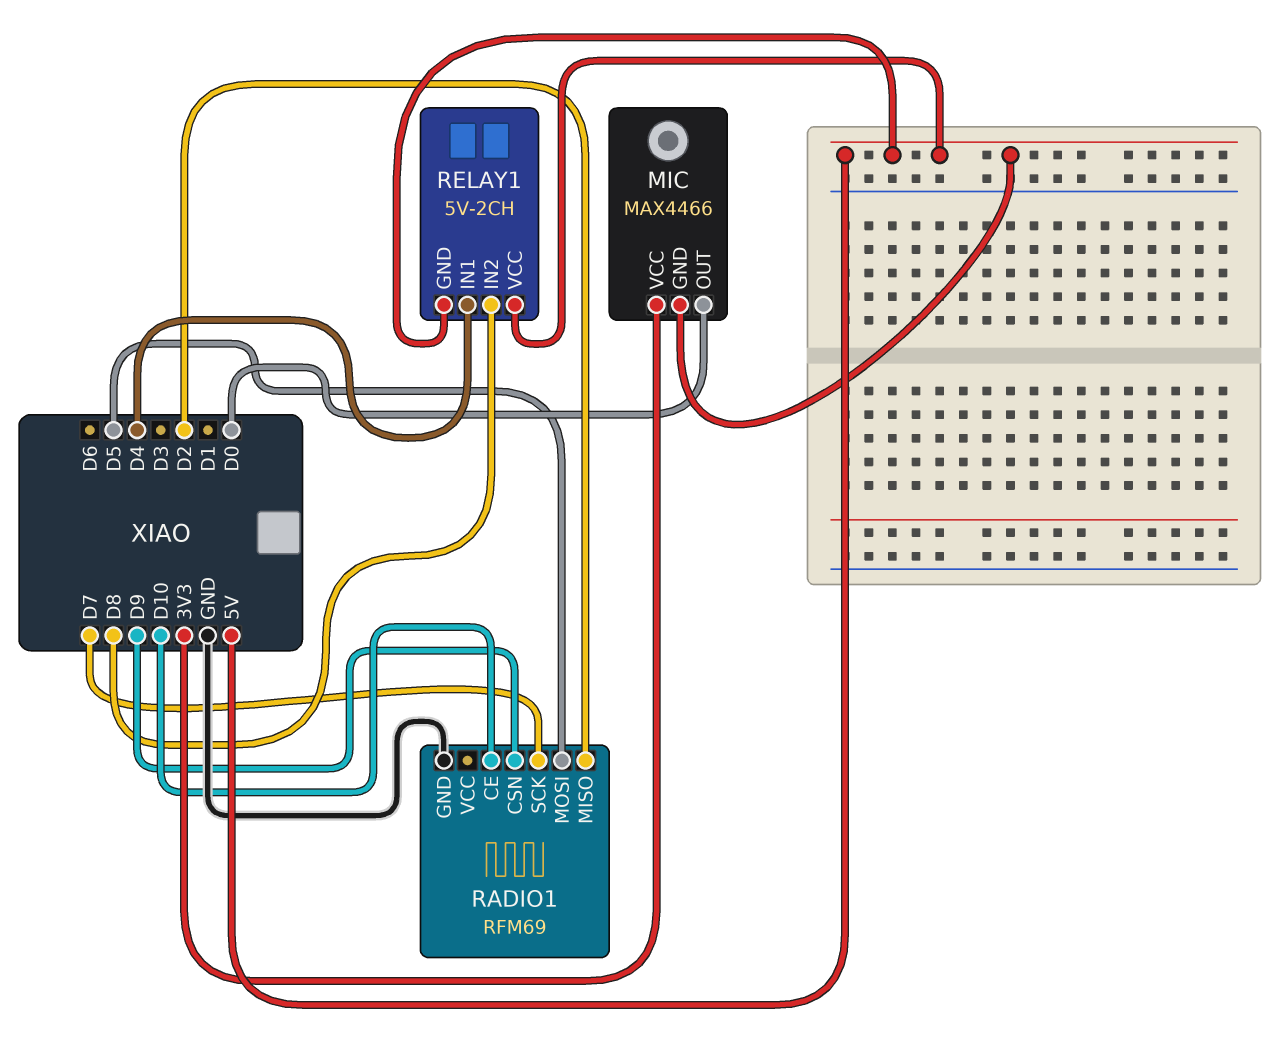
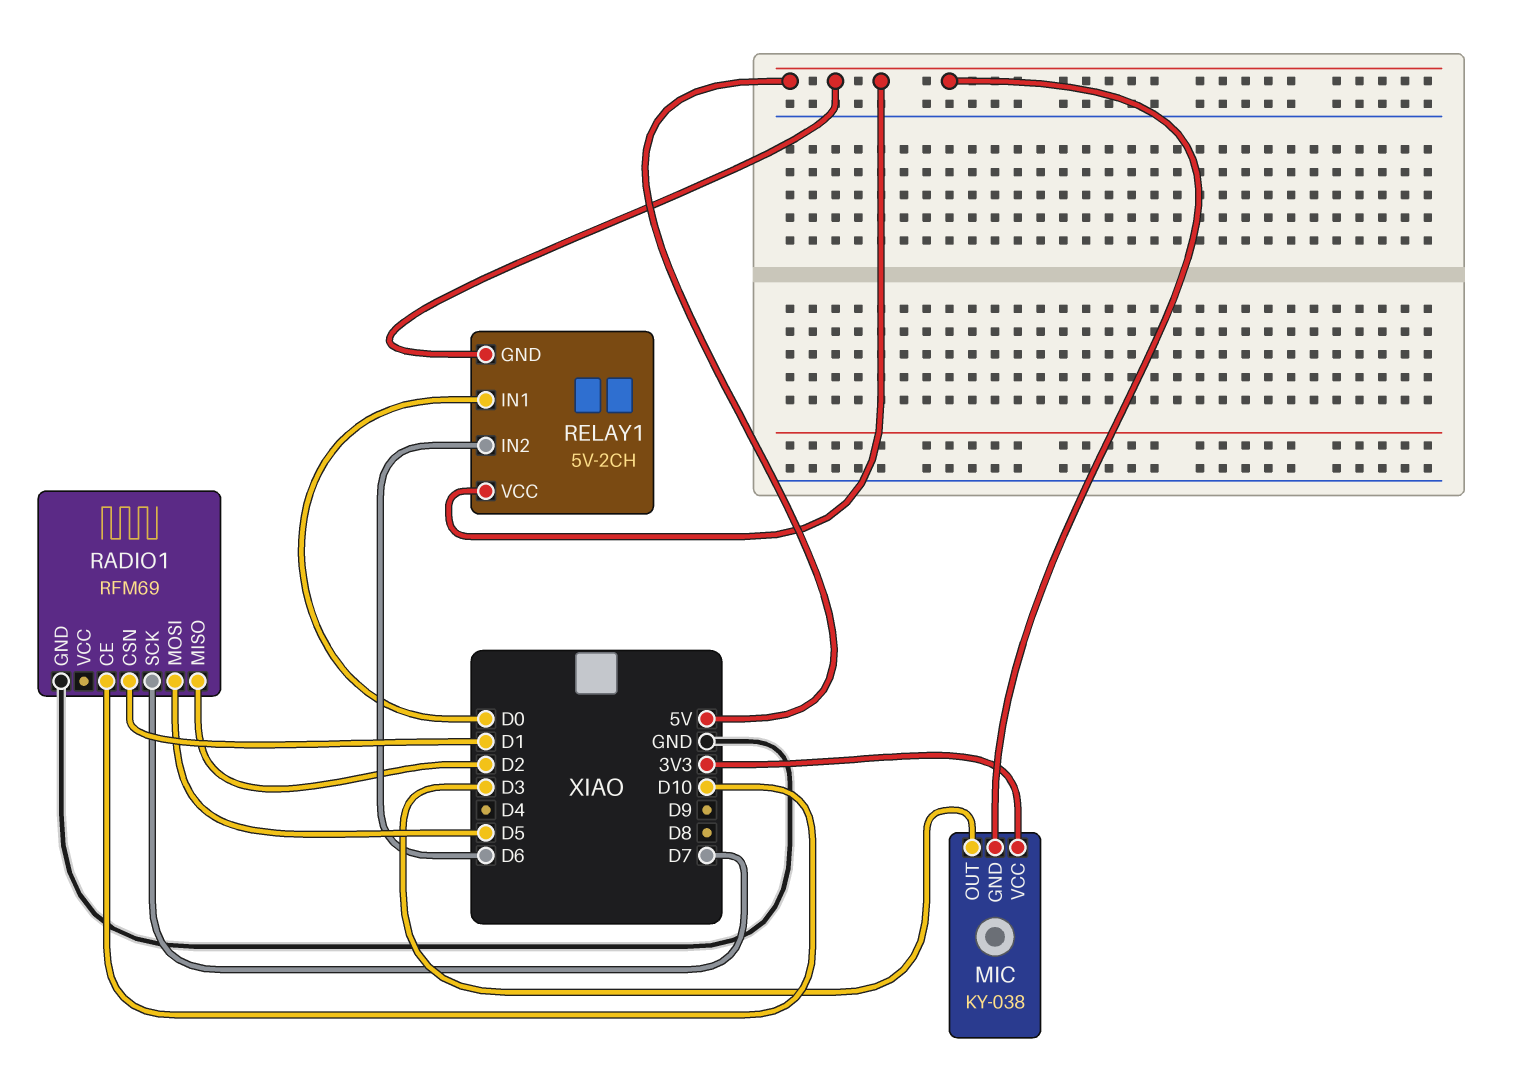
MIC: MAX4466 -> KY-038
MIC pin OUT: D0 -> D3
RADIO1 pin CSN: D9 -> D1
RELAY1 pin IN1: D4 -> D0
RELAY1 pin IN2: D8 -> D6

